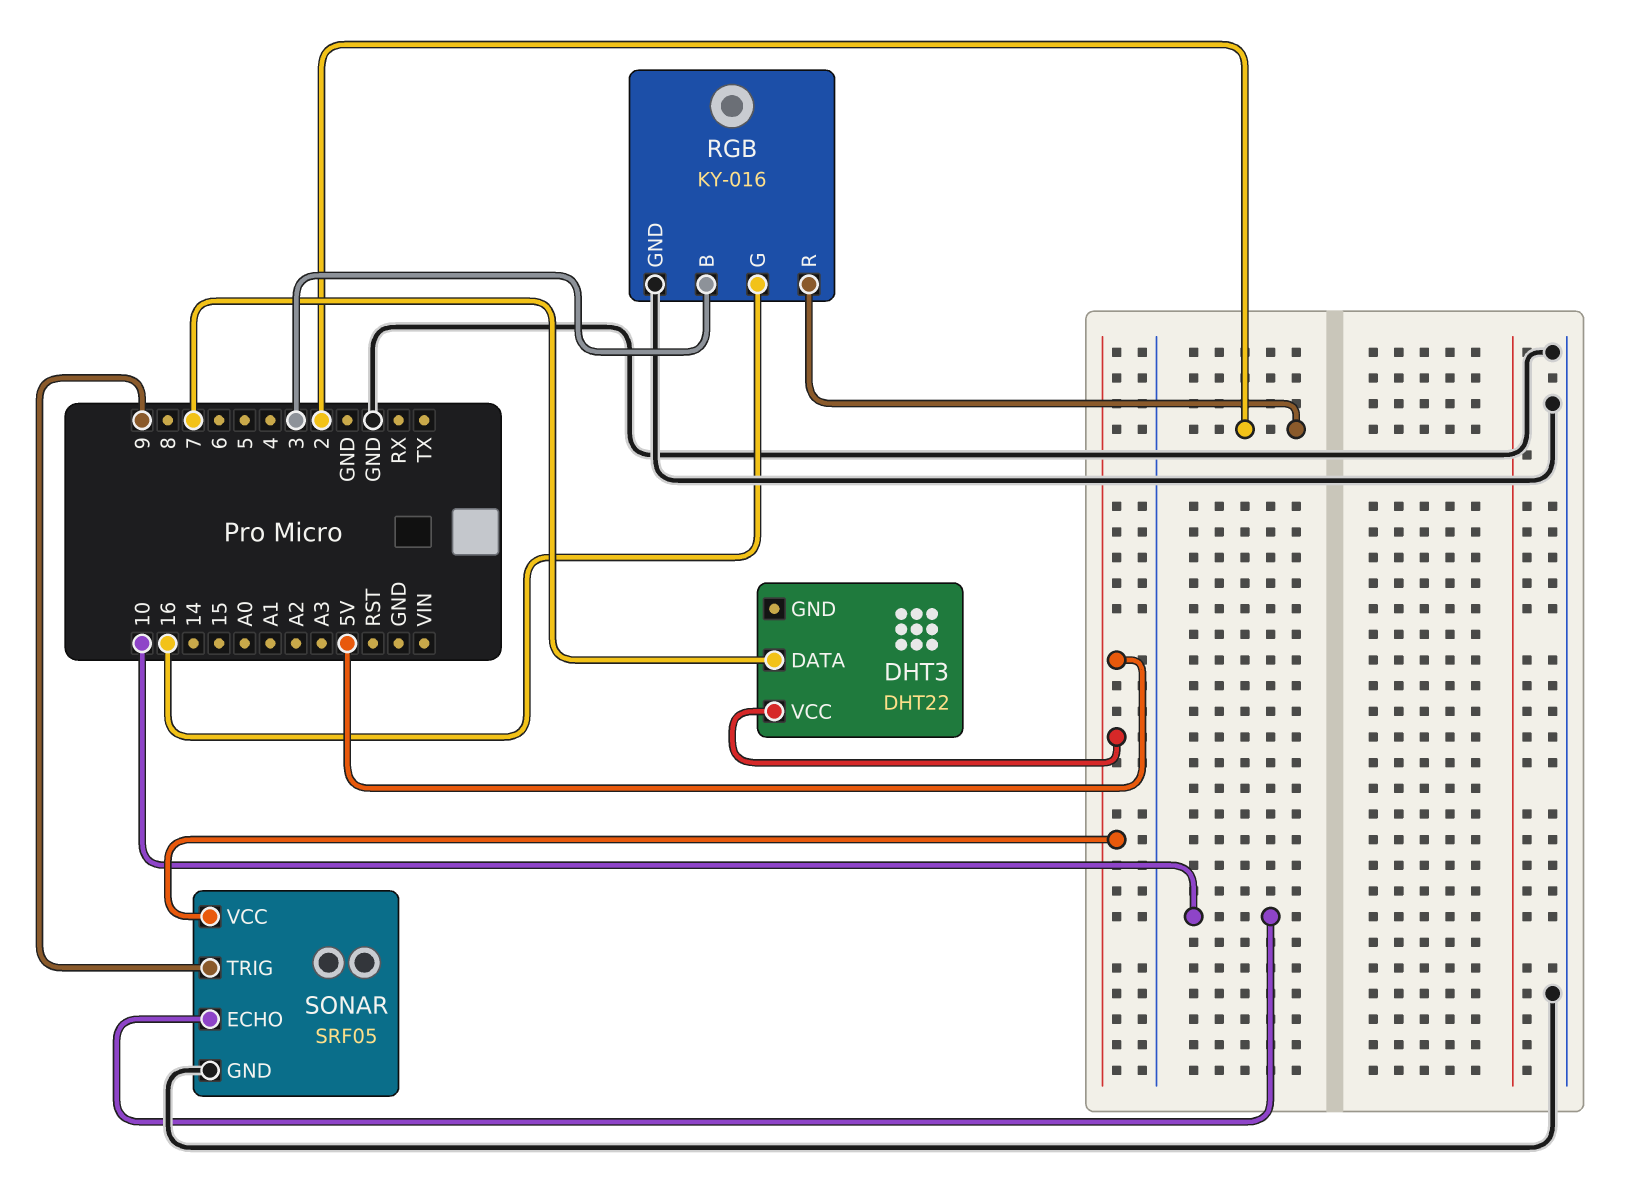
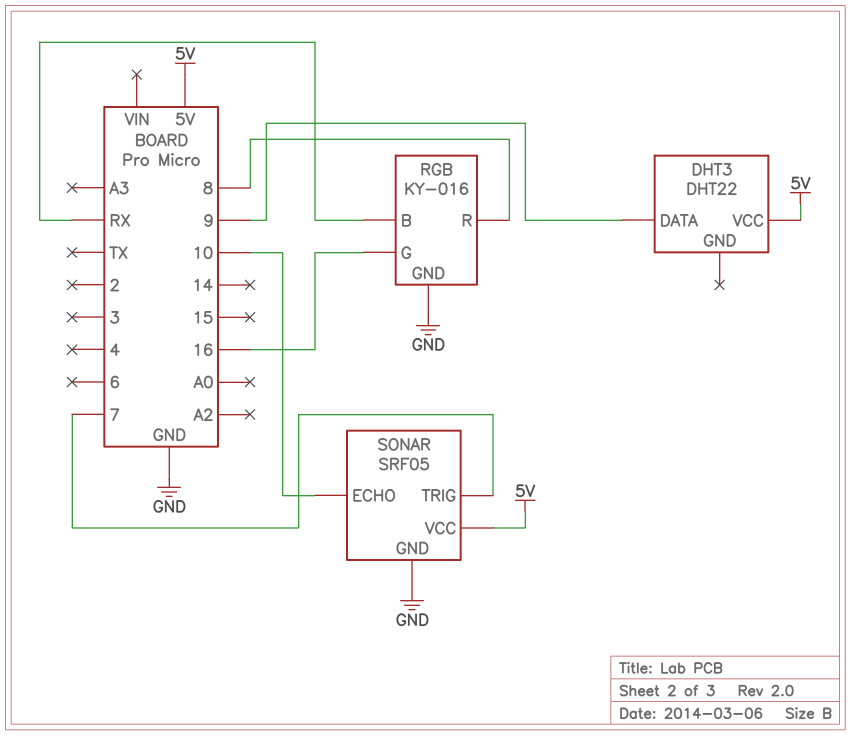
DHT3 pin DATA: 7 -> 9
RGB pin B: 3 -> RX
RGB pin R: 2 -> 8
SONAR pin TRIG: 9 -> 7

